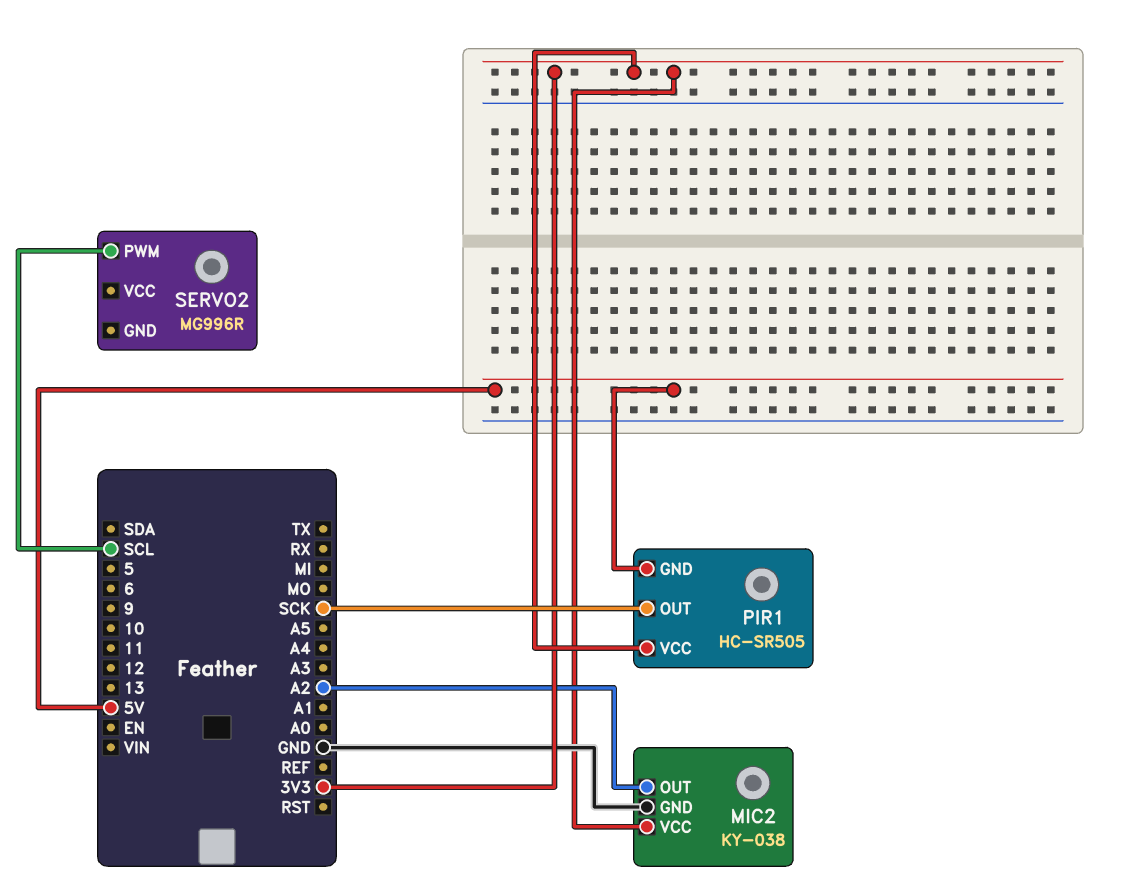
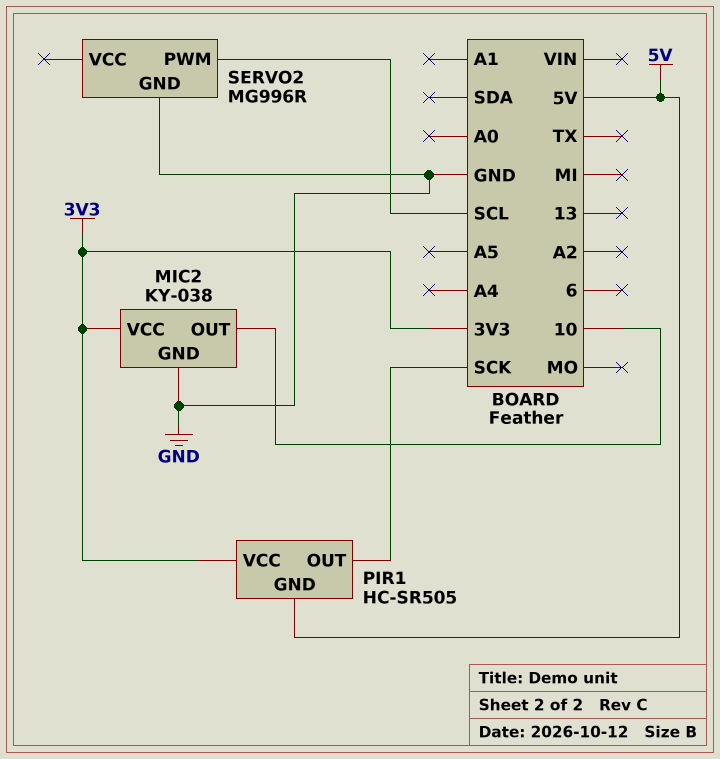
MIC2 pin OUT: A2 -> 10
SERVO2 pin GND: none -> GND

